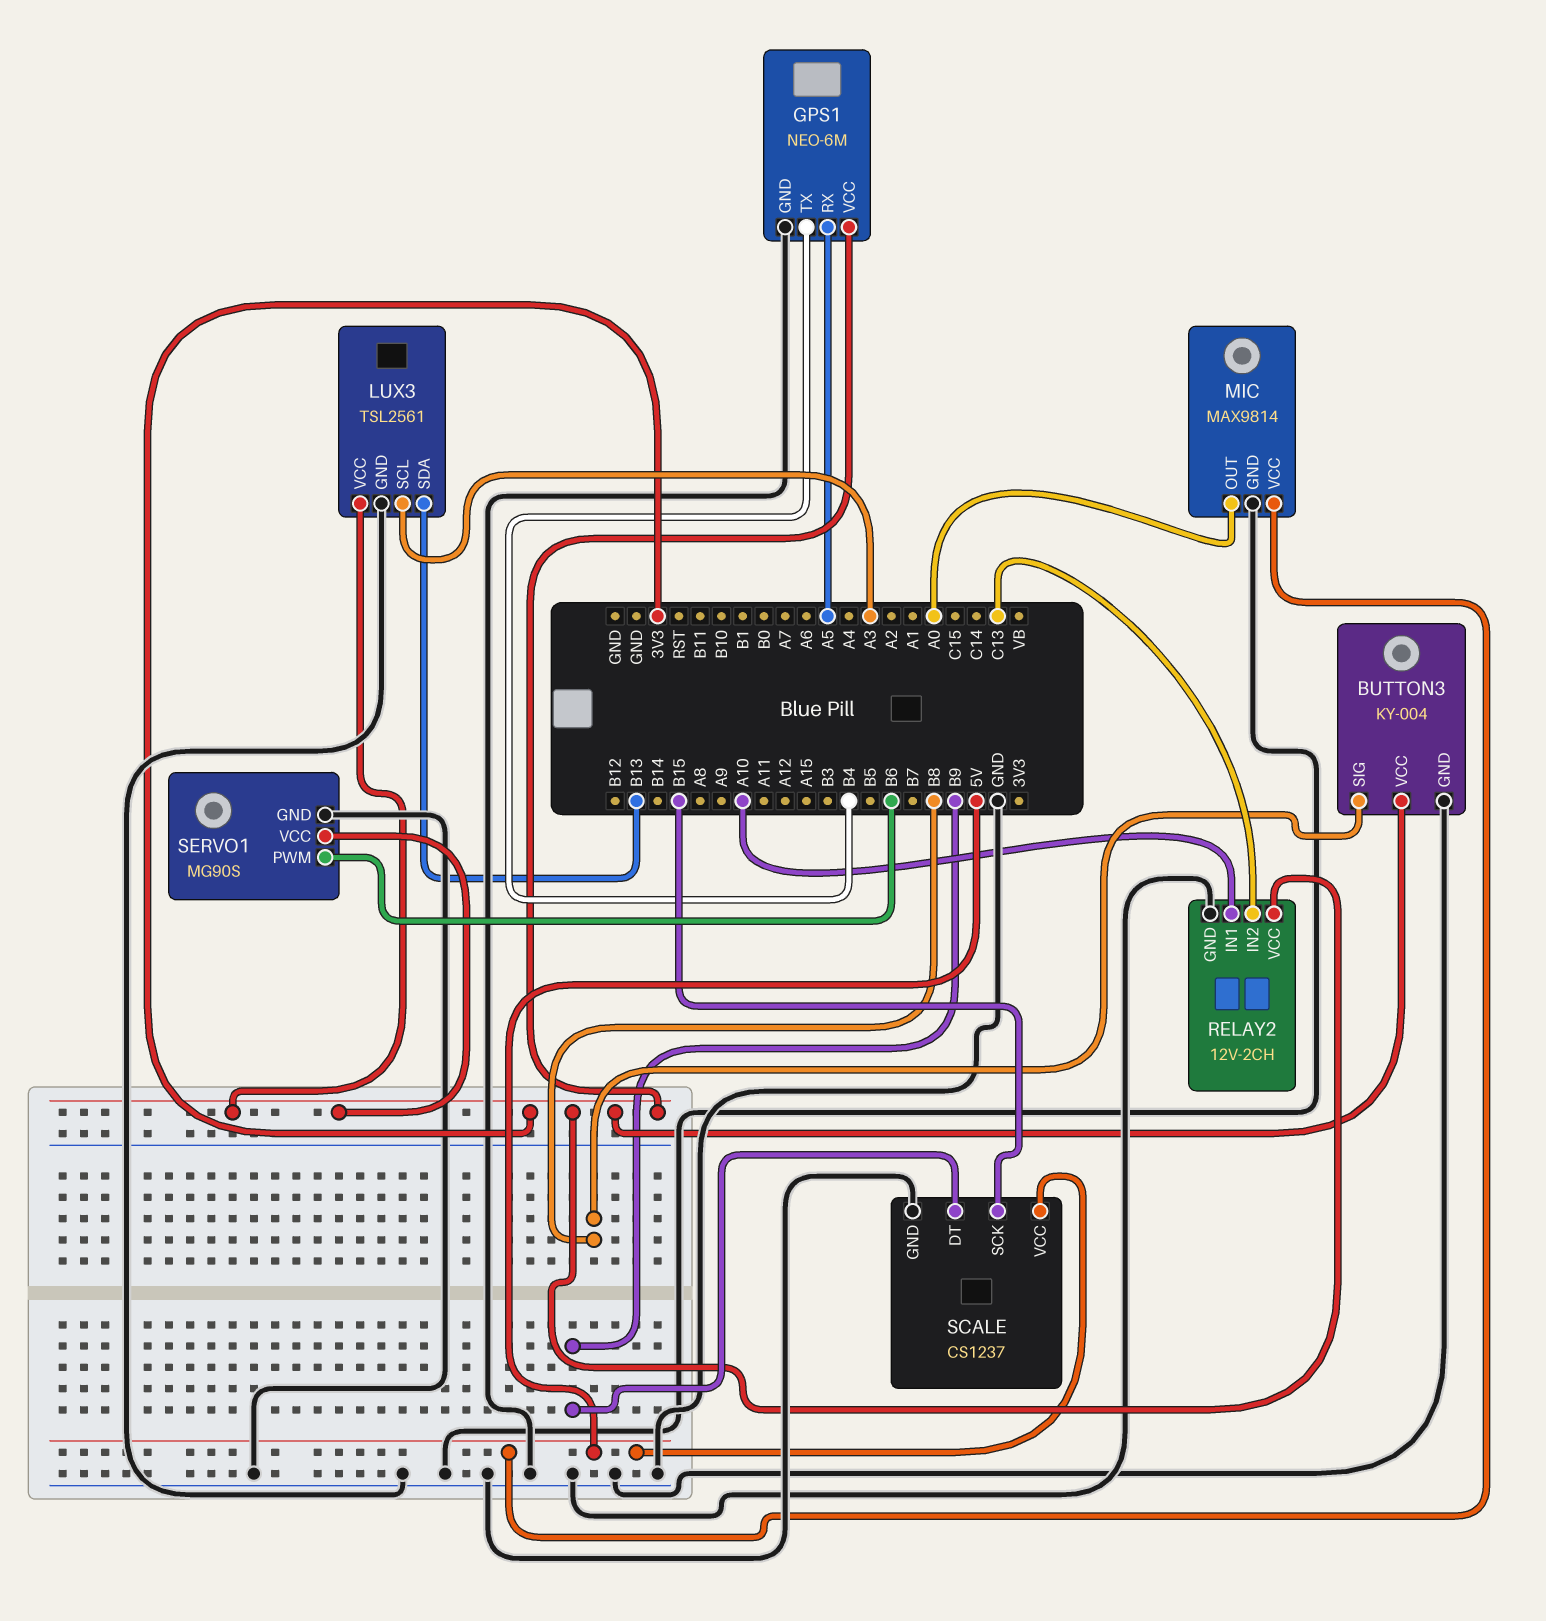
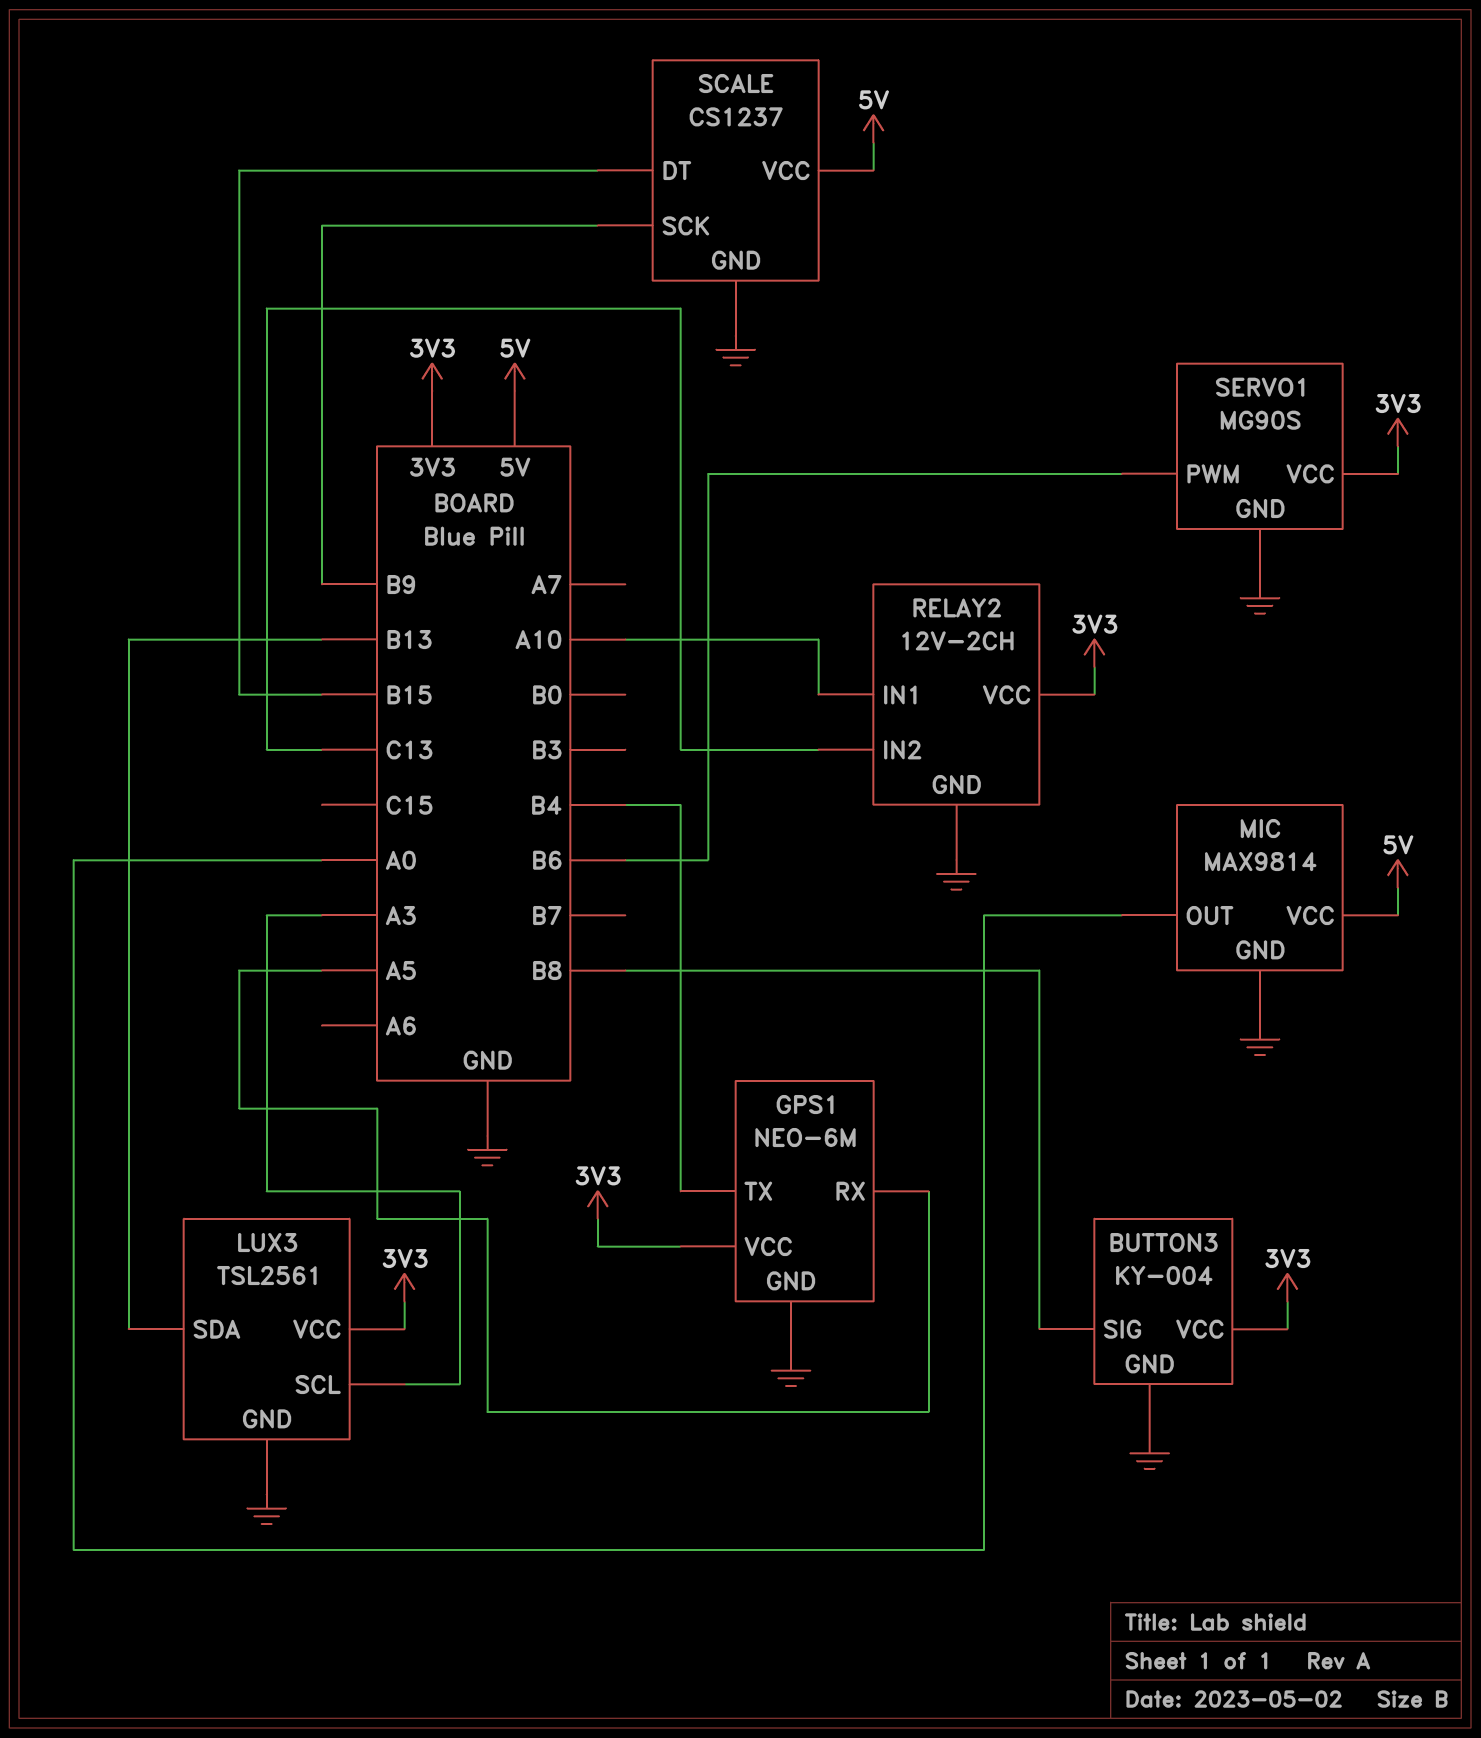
SCALE pin DT: B9 -> B15
SCALE pin SCK: B15 -> B9

